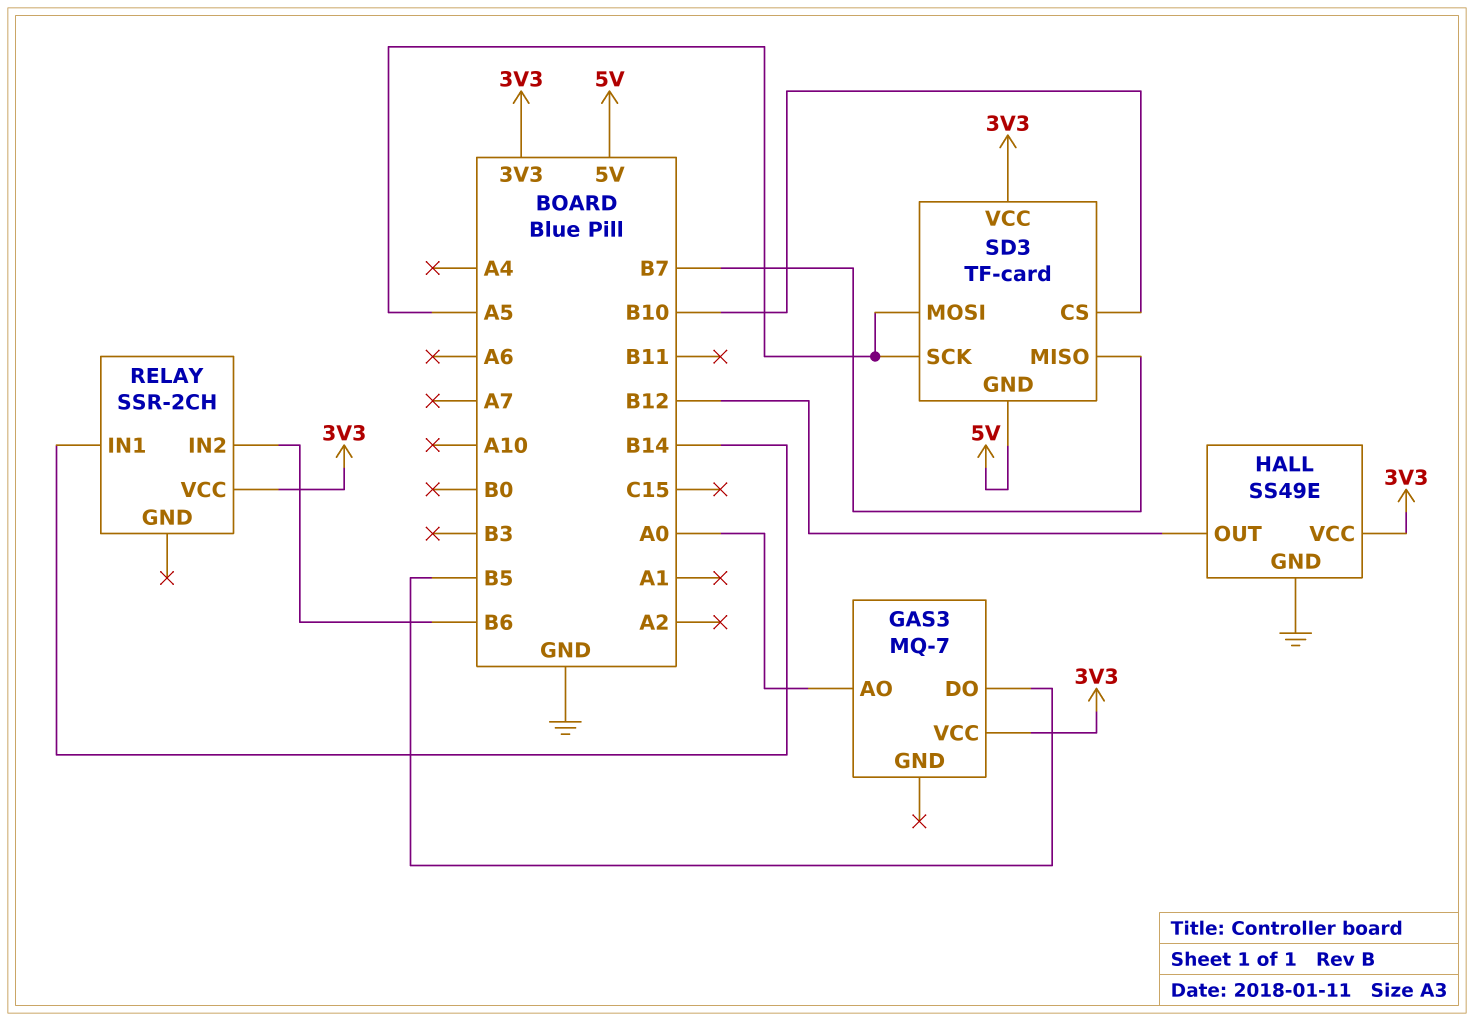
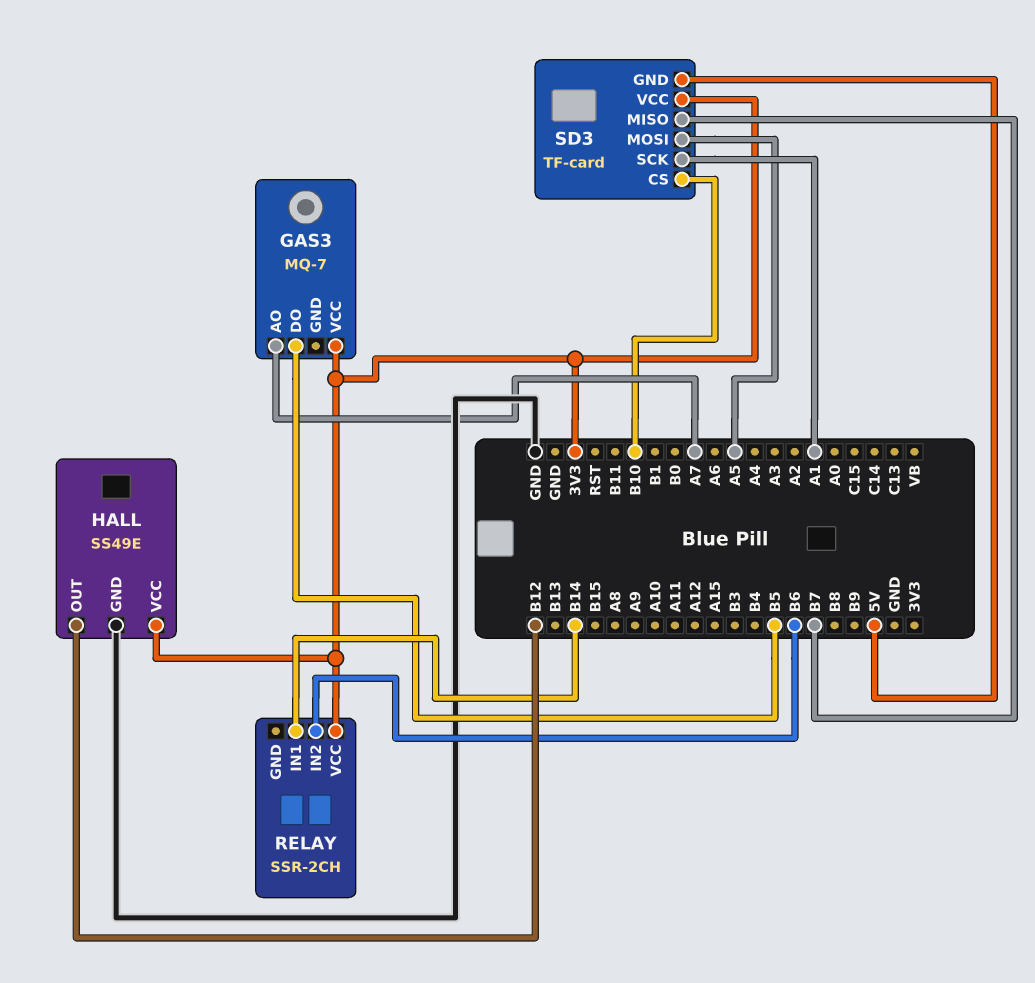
GAS3 pin AO: A0 -> A7
SD3 pin SCK: A5 -> A1

